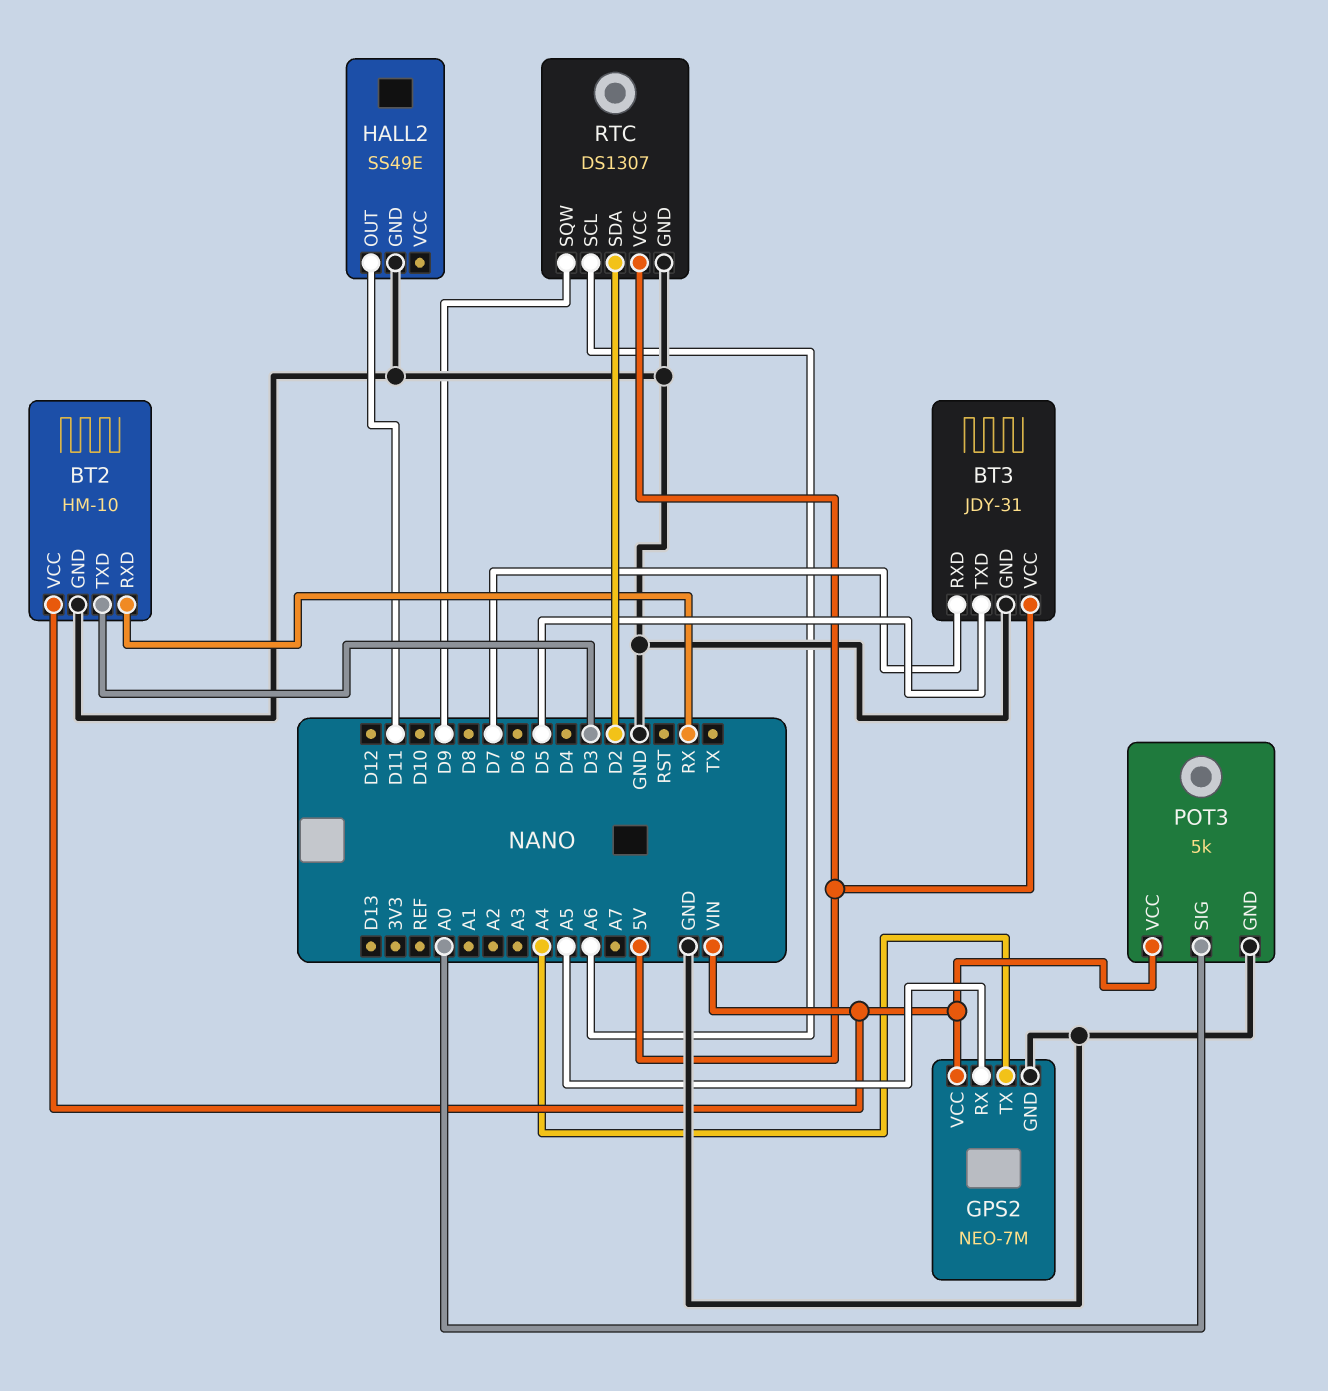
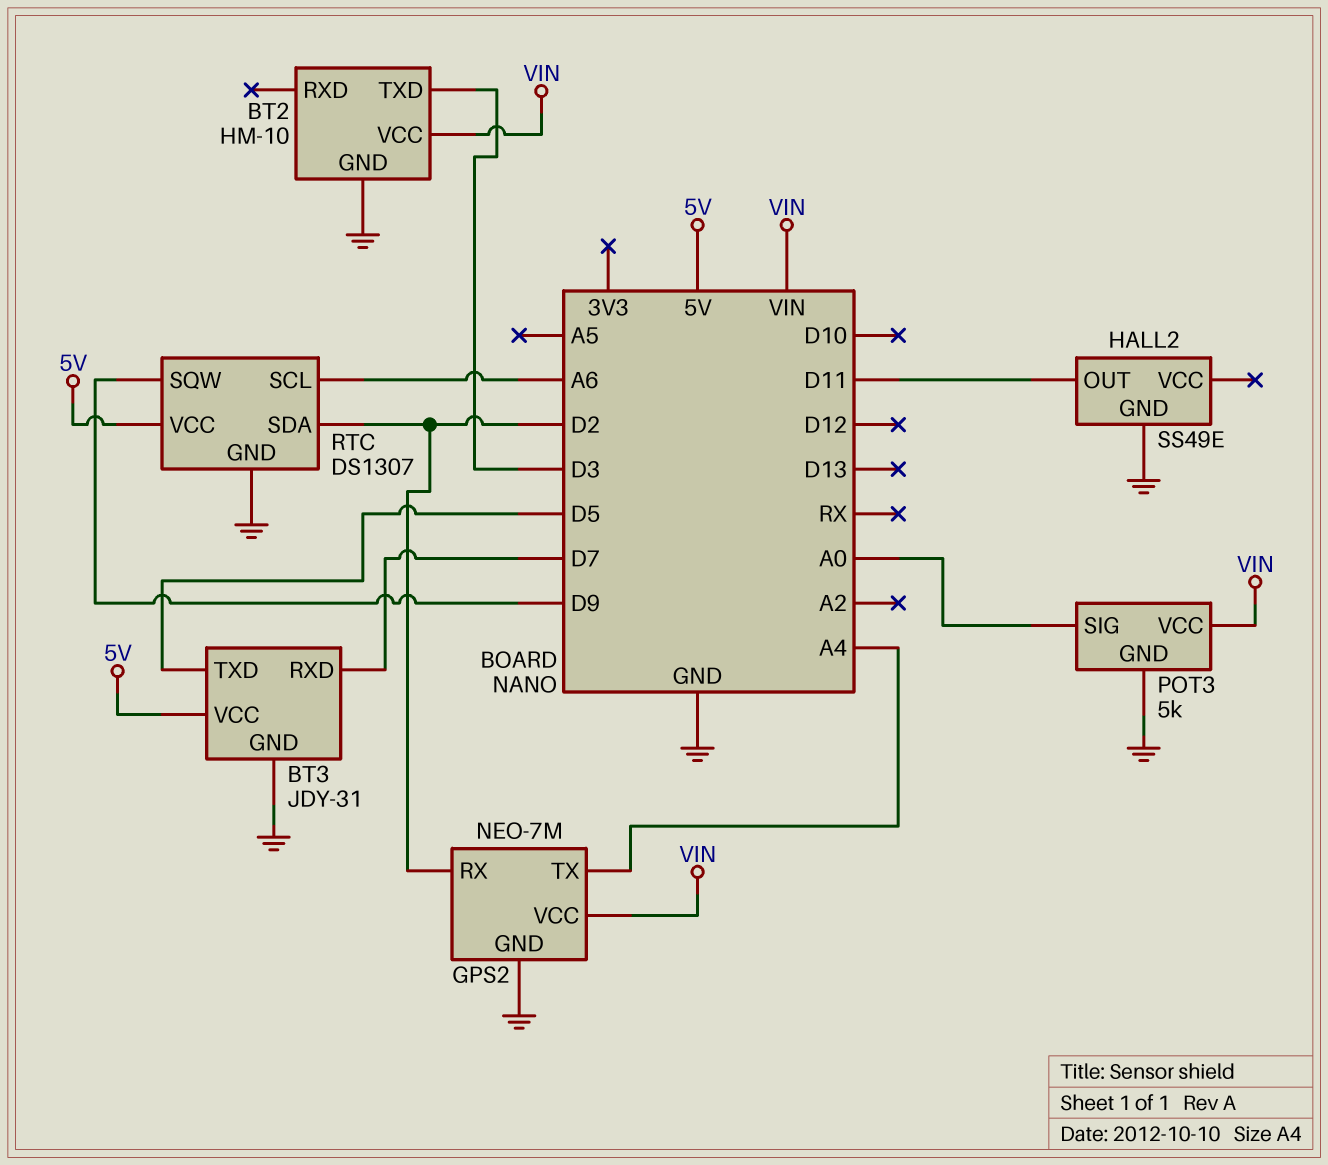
BT2 pin RXD: RX -> none
GPS2 pin RX: A5 -> D2

